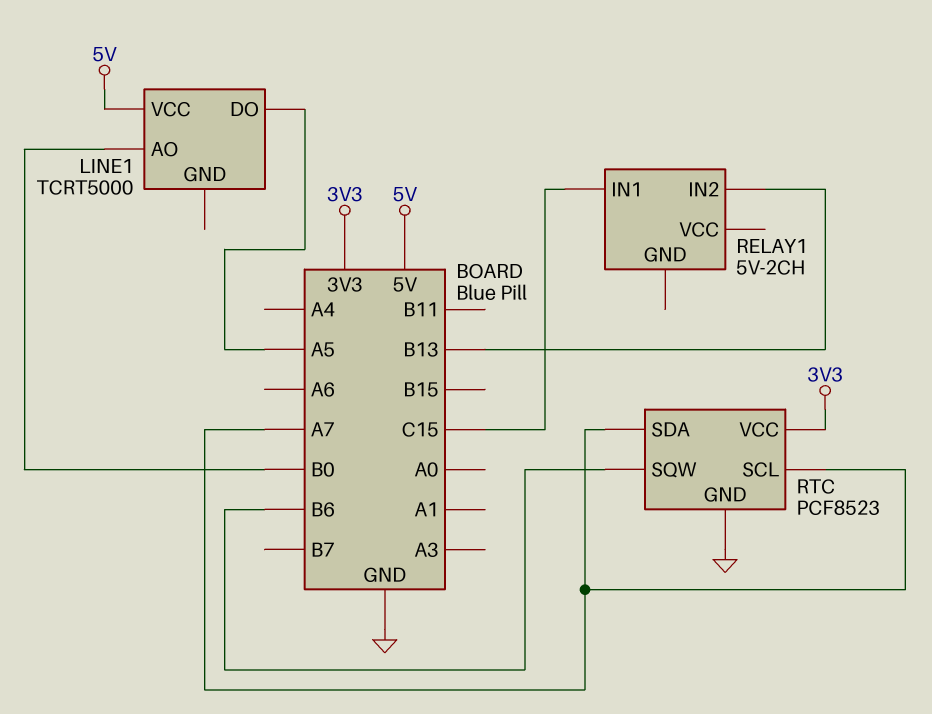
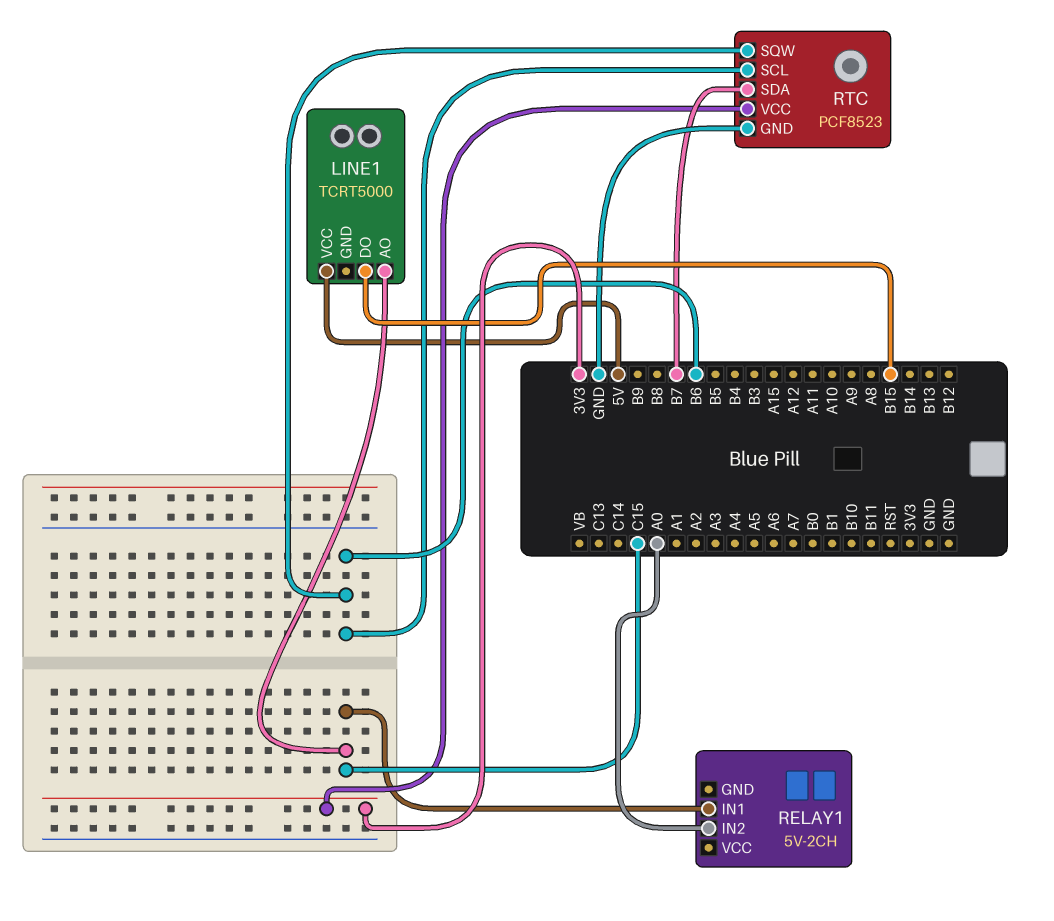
LINE1 pin AO: B0 -> C15
LINE1 pin DO: A5 -> B15
RELAY1 pin IN2: B13 -> A0
RTC pin SCL: A7 -> B6
RTC pin SDA: A7 -> B7

